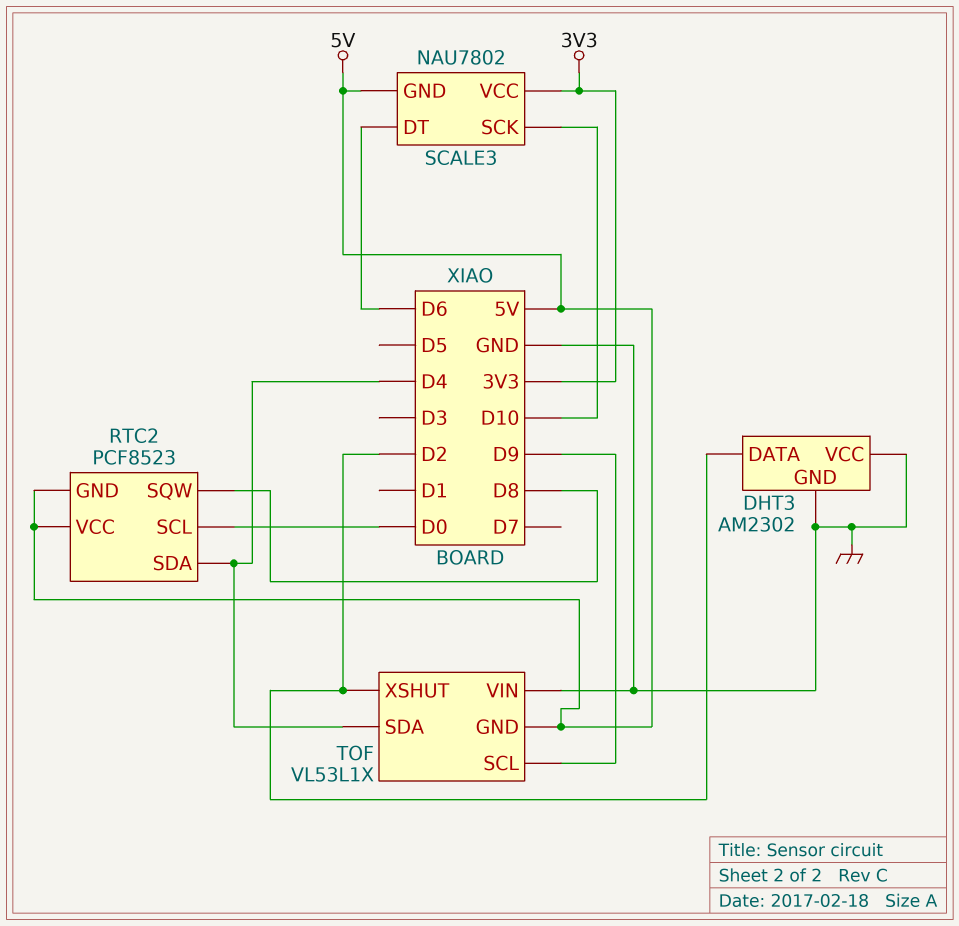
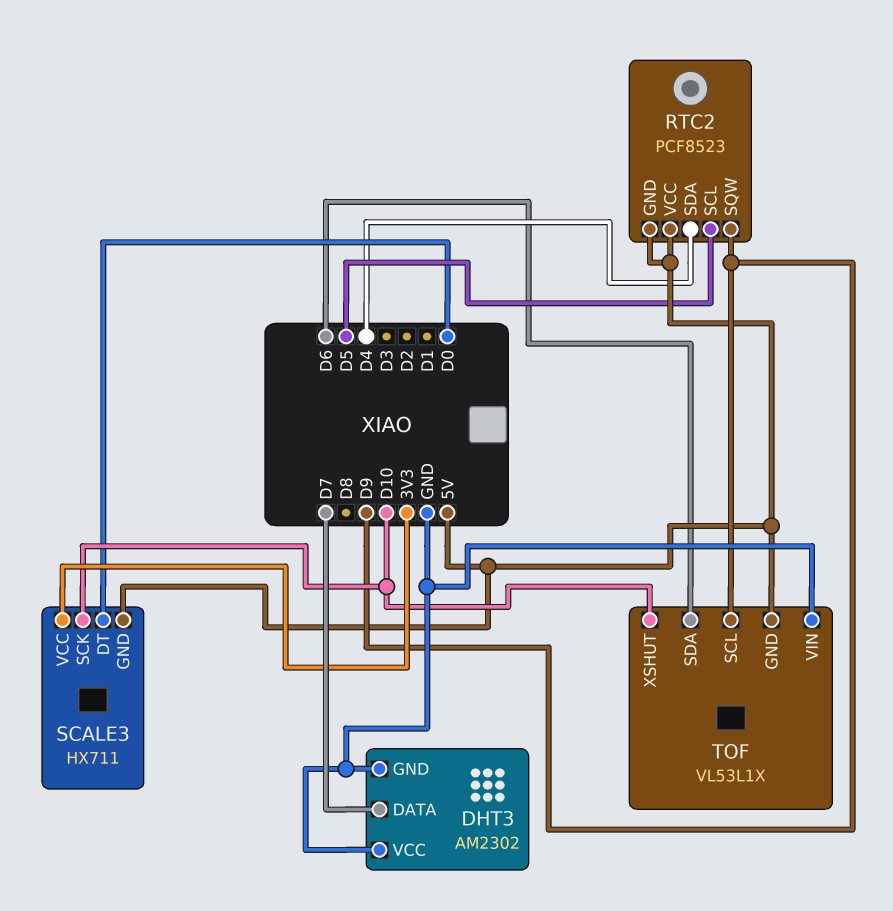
DHT3 pin DATA: D2 -> D7
RTC2 pin SCL: D0 -> D5
RTC2 pin SQW: D8 -> D9
SCALE3: NAU7802 -> HX711
SCALE3 pin DT: D6 -> D0
TOF pin SDA: D4 -> D6
TOF pin XSHUT: D2 -> D10

